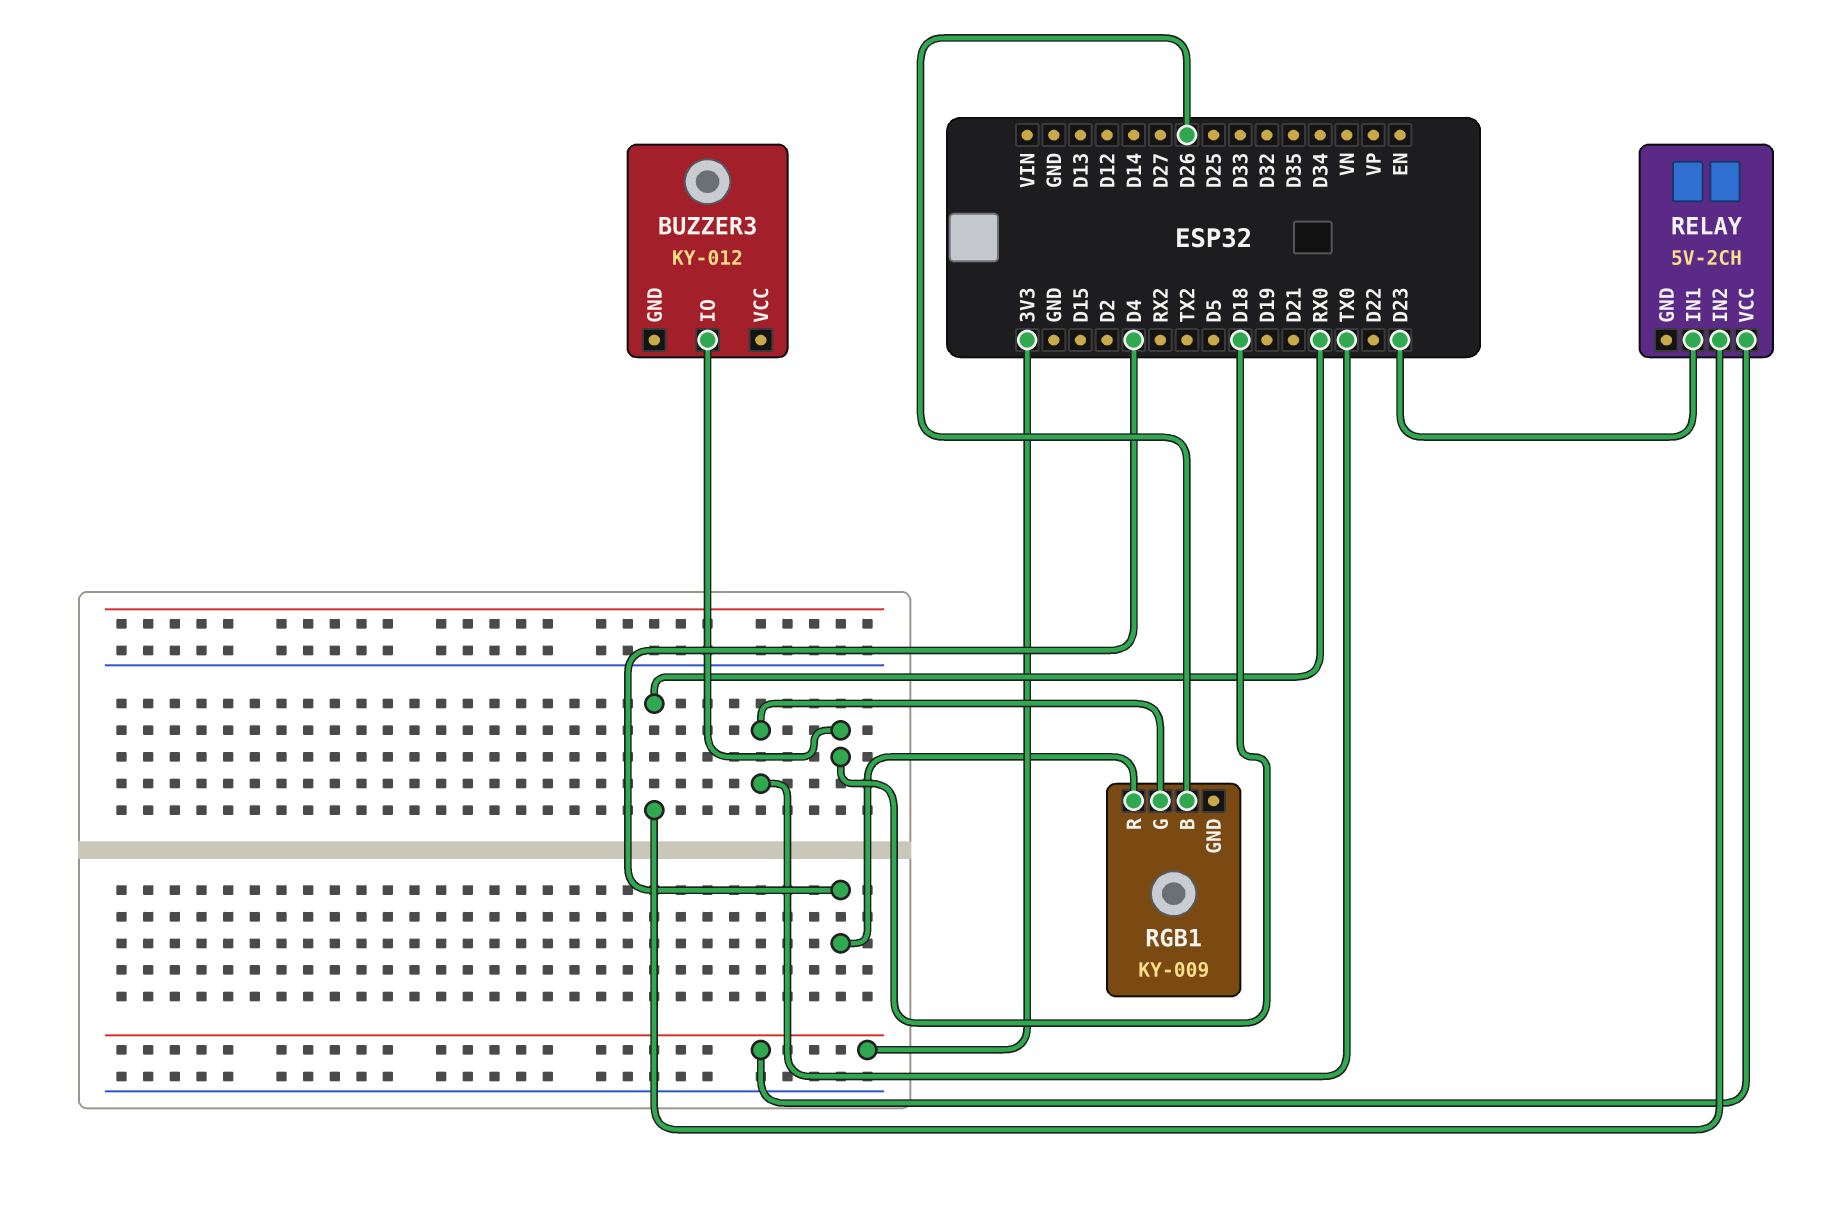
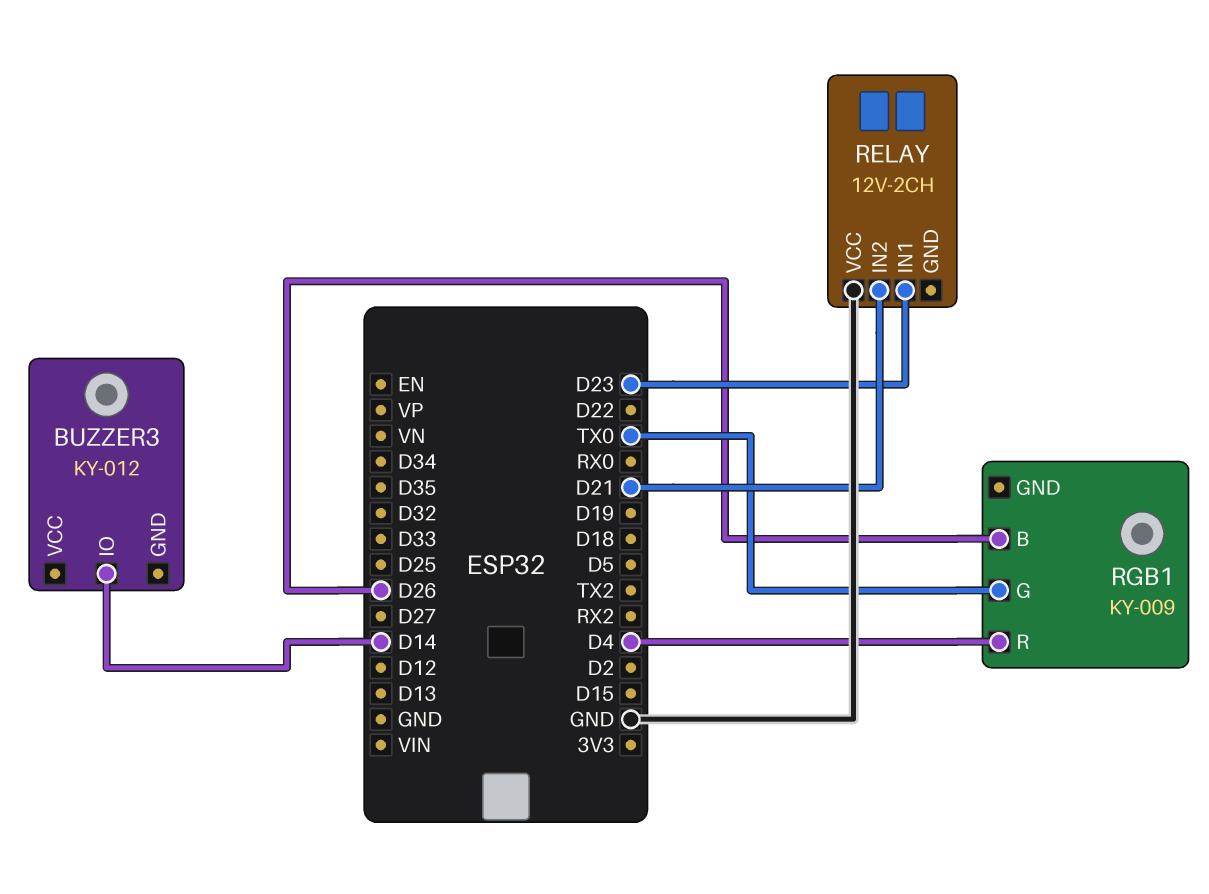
BUZZER3 pin IO: D18 -> D14
RELAY: 5V-2CH -> 12V-2CH
RELAY pin IN2: RX0 -> D21
RELAY pin VCC: 3V3 -> GND

